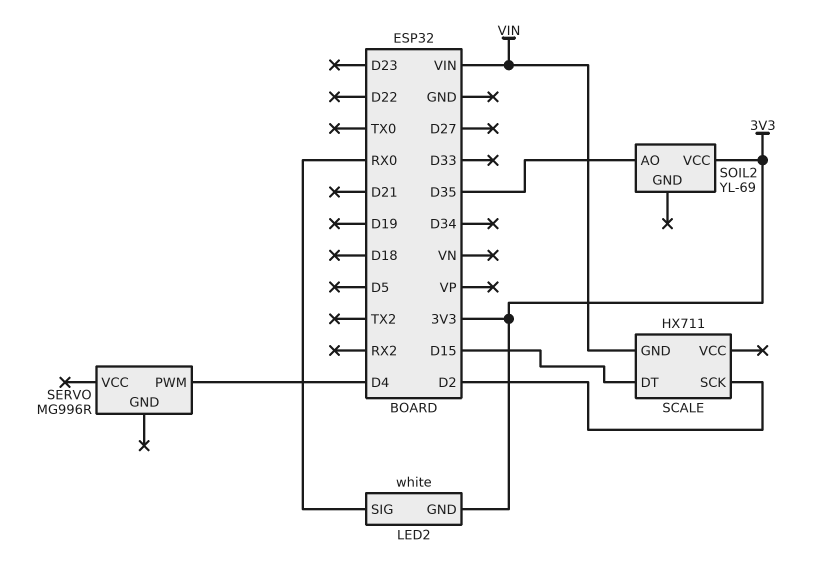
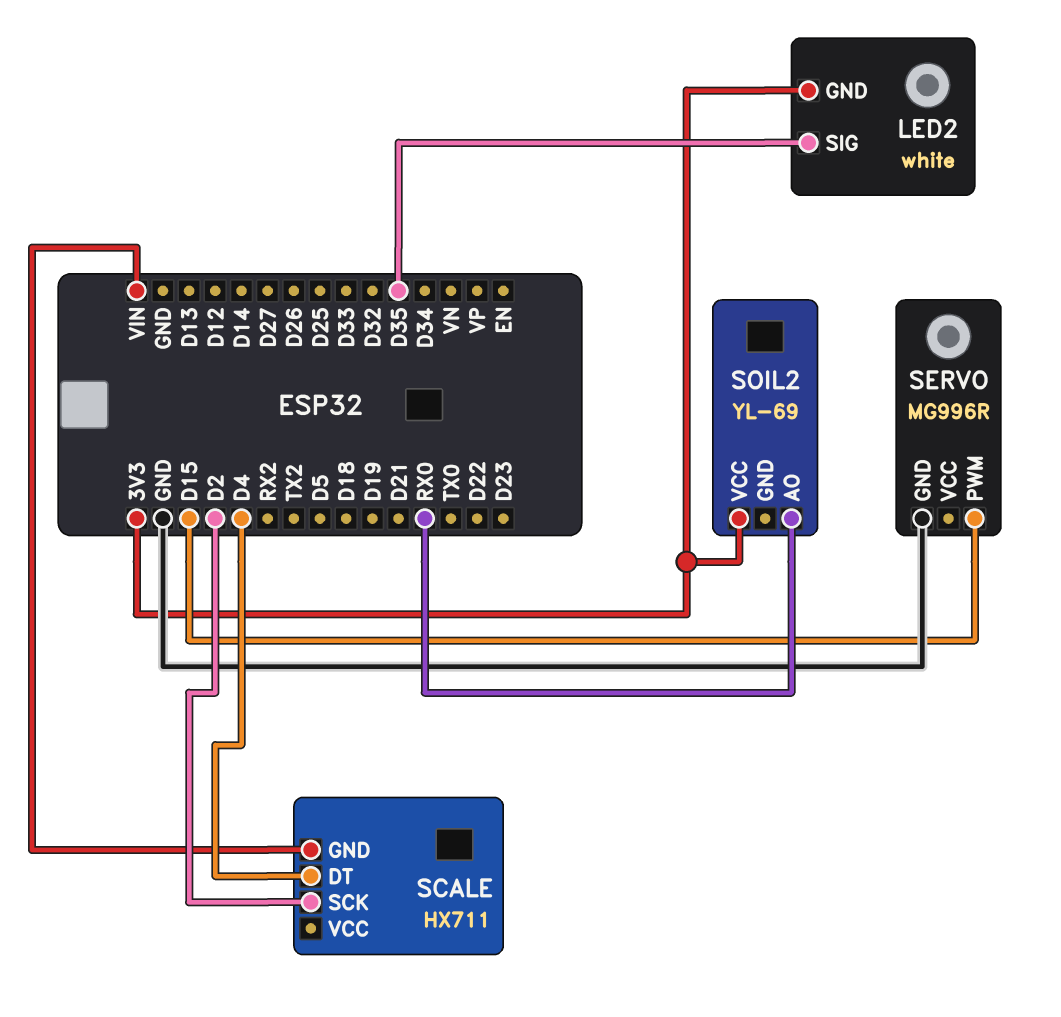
LED2 pin SIG: RX0 -> D35
SCALE pin DT: D15 -> D4
SERVO pin GND: none -> GND
SERVO pin PWM: D4 -> D15
SOIL2 pin AO: D35 -> RX0

